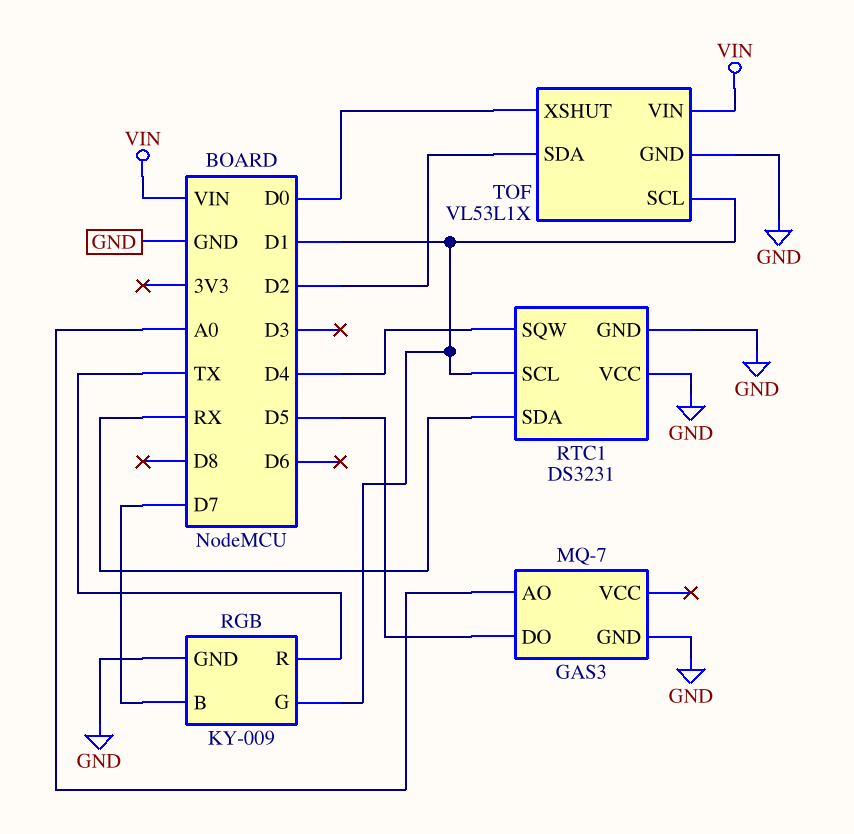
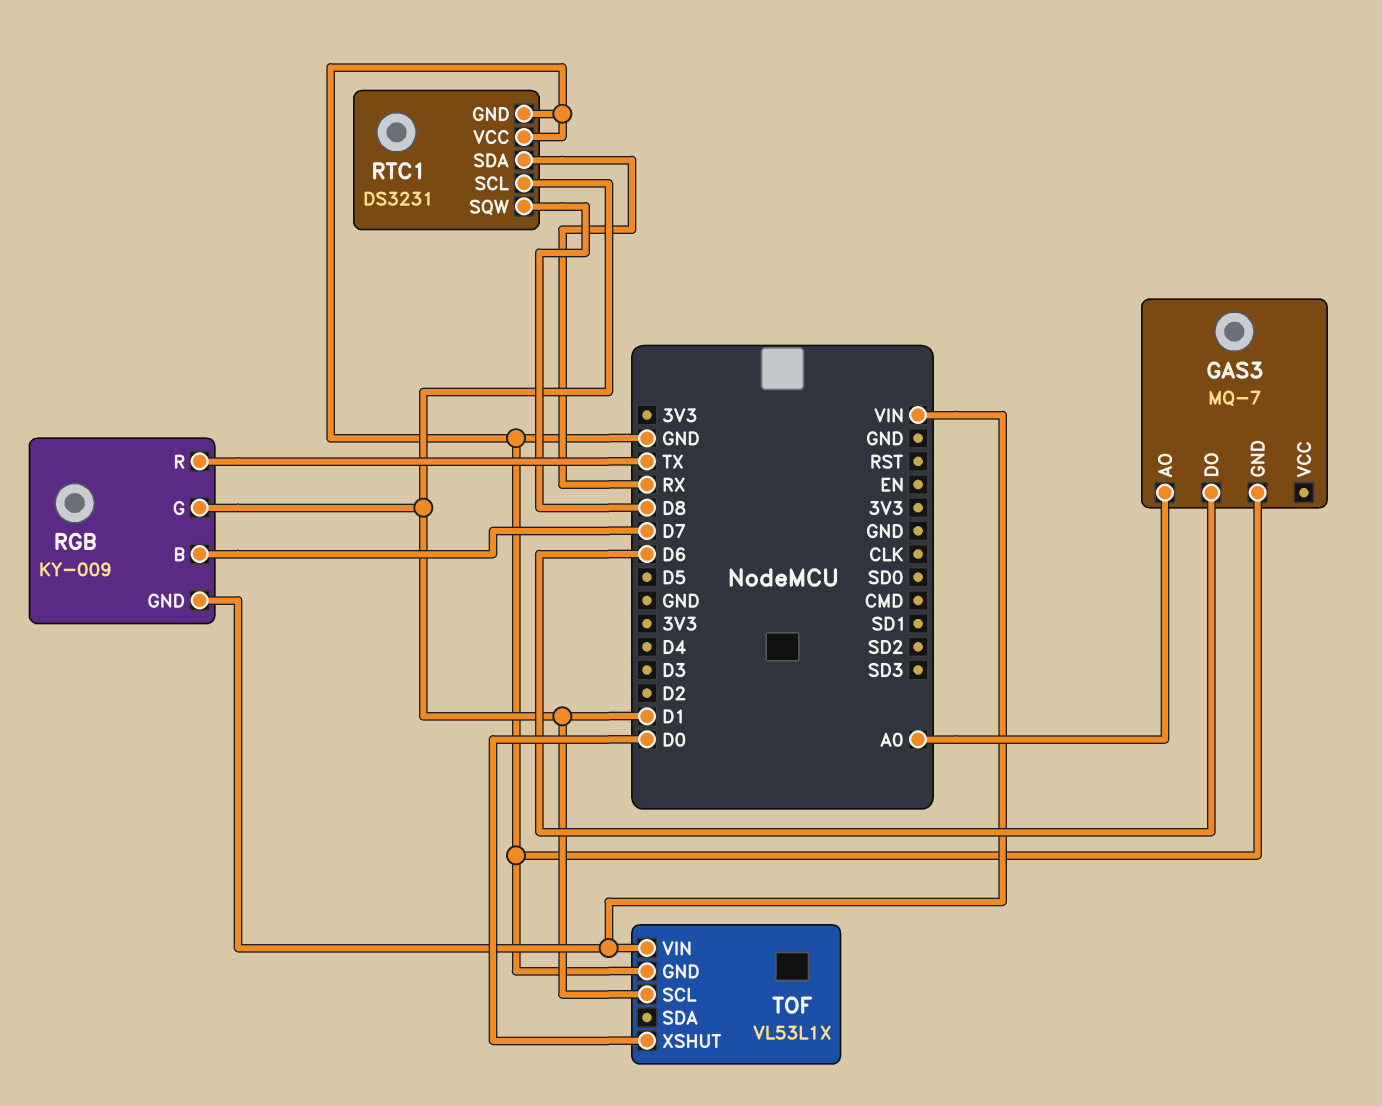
GAS3 pin DO: D5 -> D6
RGB pin GND: GND -> VIN
RTC1 pin SQW: D4 -> D8
TOF pin SDA: D2 -> none

